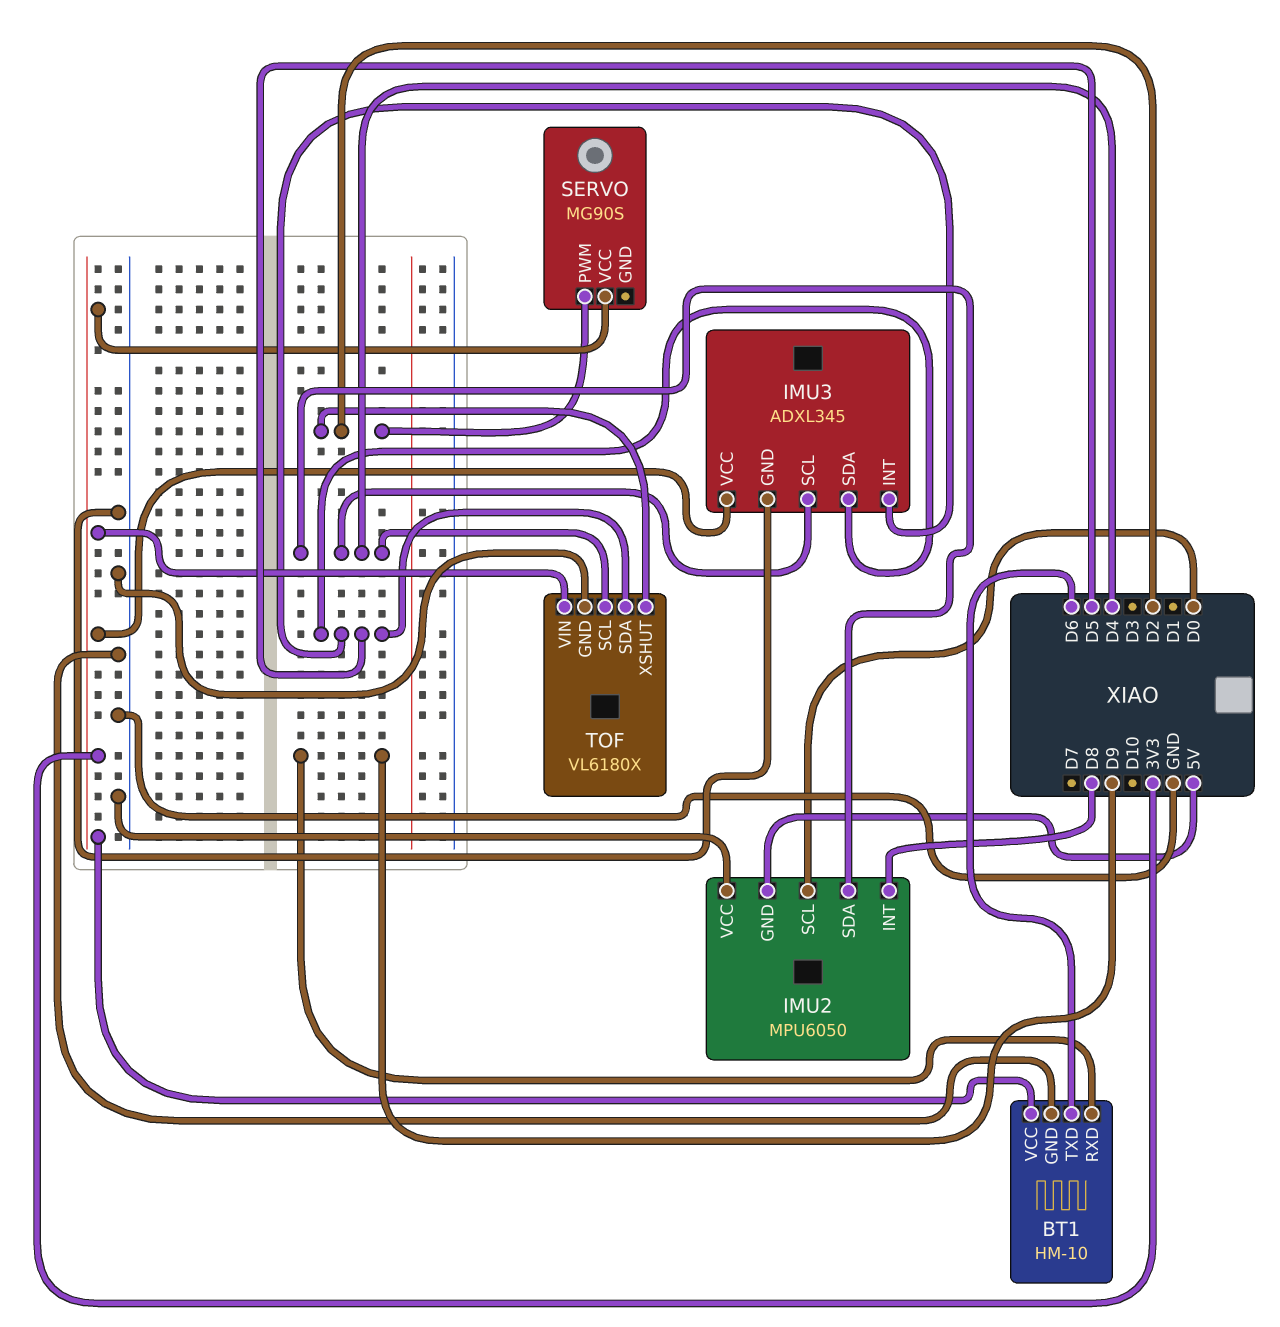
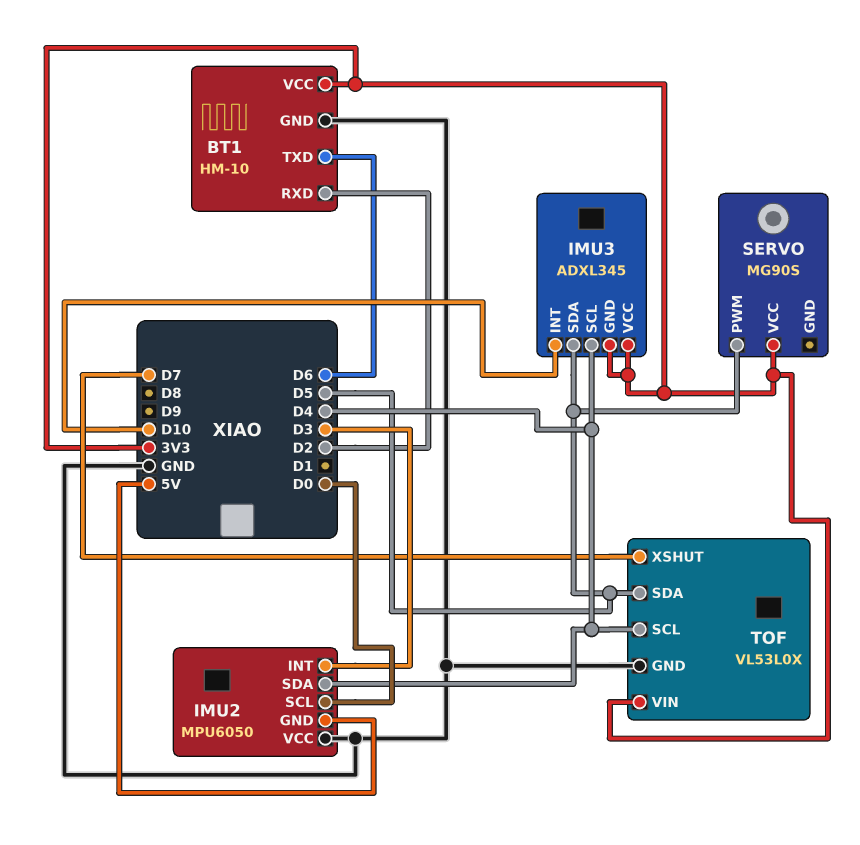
BT1 pin RXD: D9 -> D2
IMU2 pin INT: D8 -> D3
IMU3 pin GND: GND -> 3V3
IMU3 pin INT: D5 -> D10
SERVO pin PWM: D2 -> D5
TOF: VL6180X -> VL53L0X
TOF pin XSHUT: D2 -> D7

